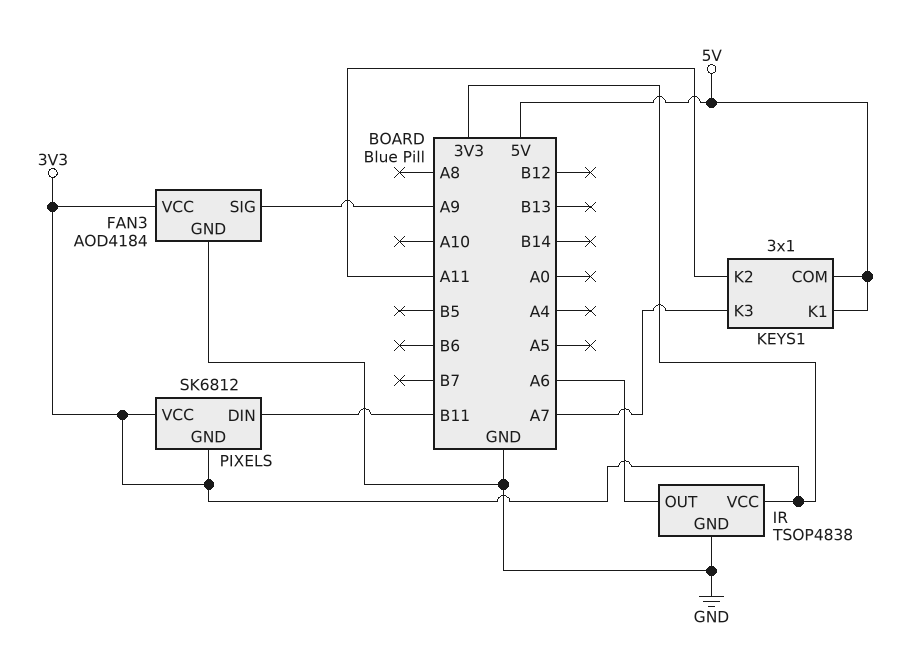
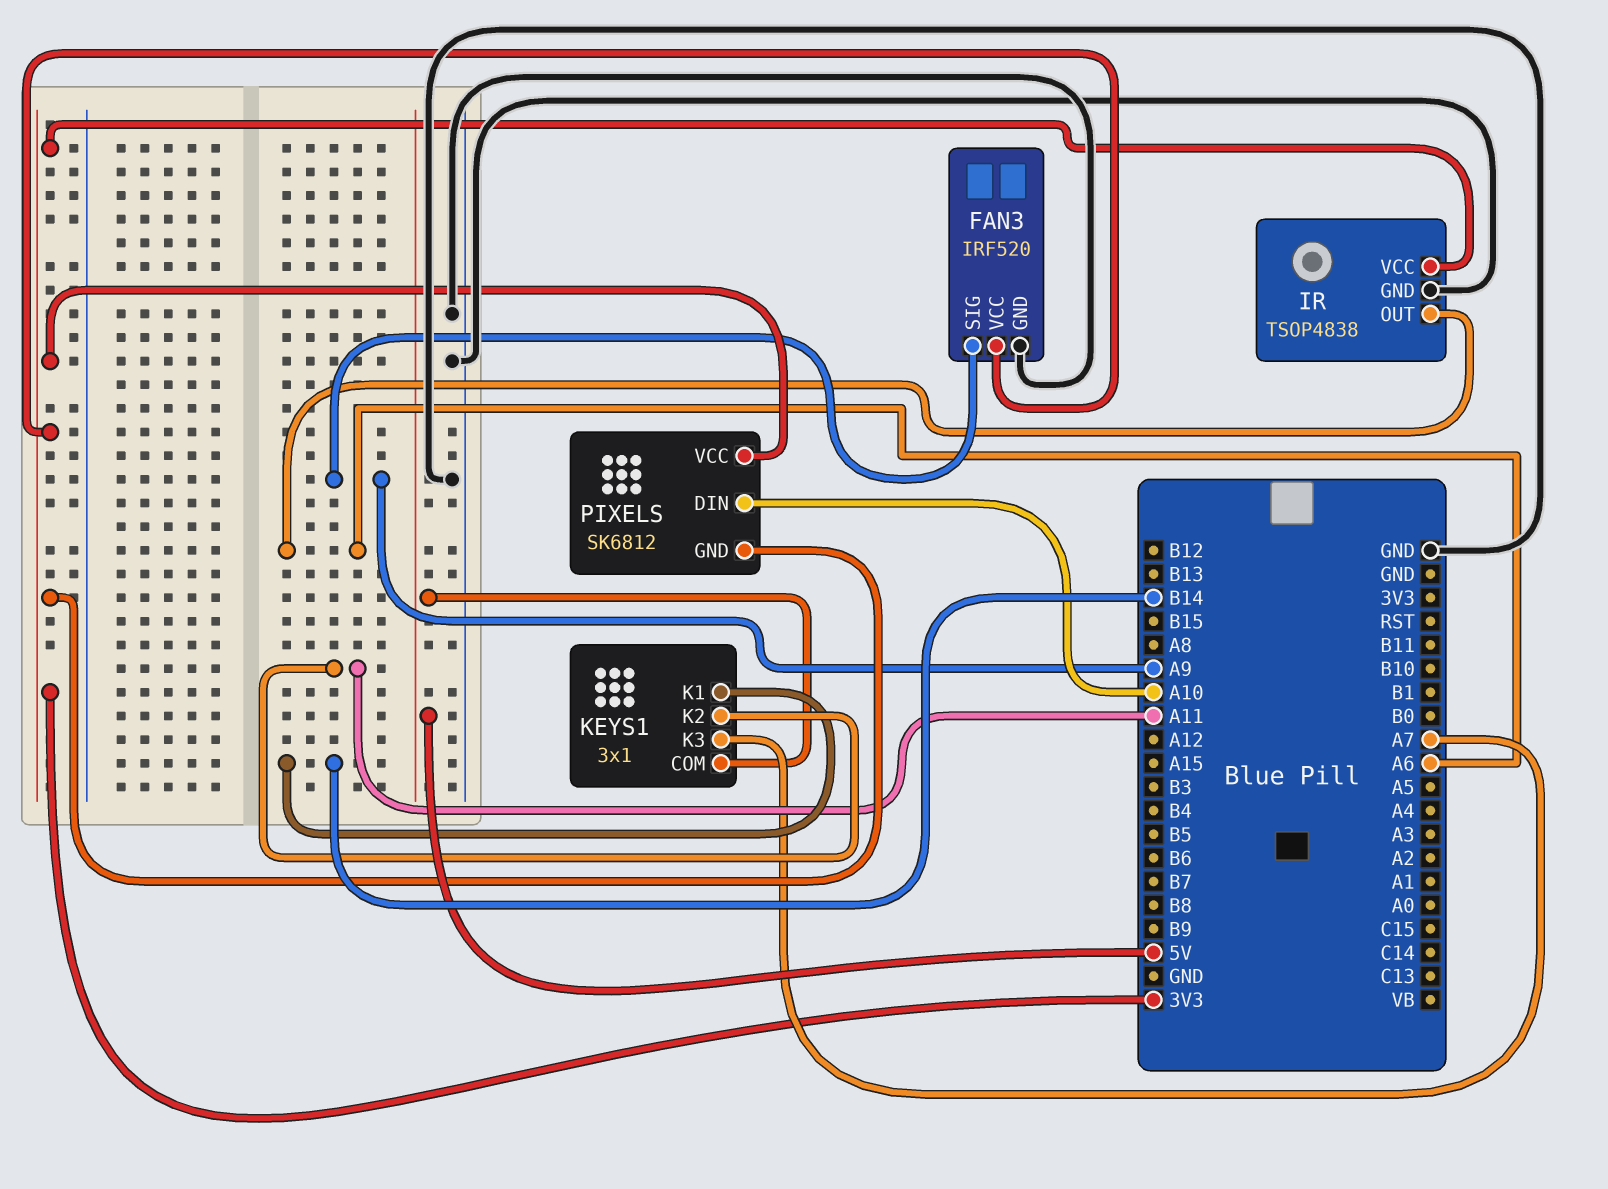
FAN3: AOD4184 -> IRF520
KEYS1 pin K1: 5V -> B14
PIXELS pin DIN: B11 -> A10

